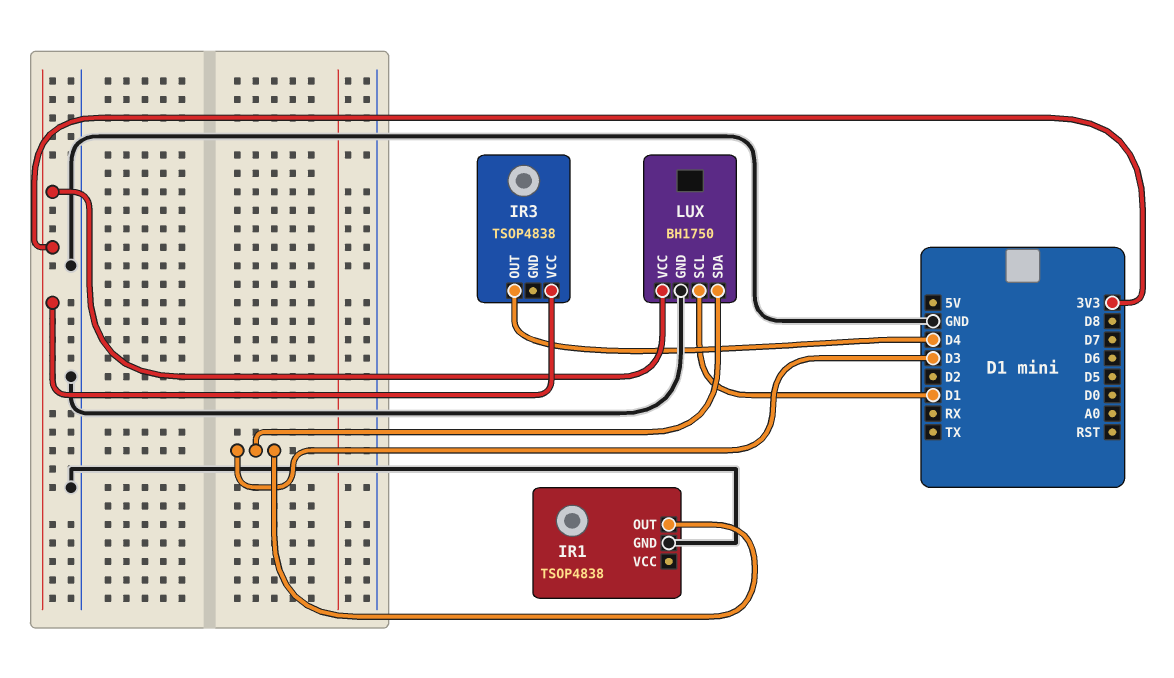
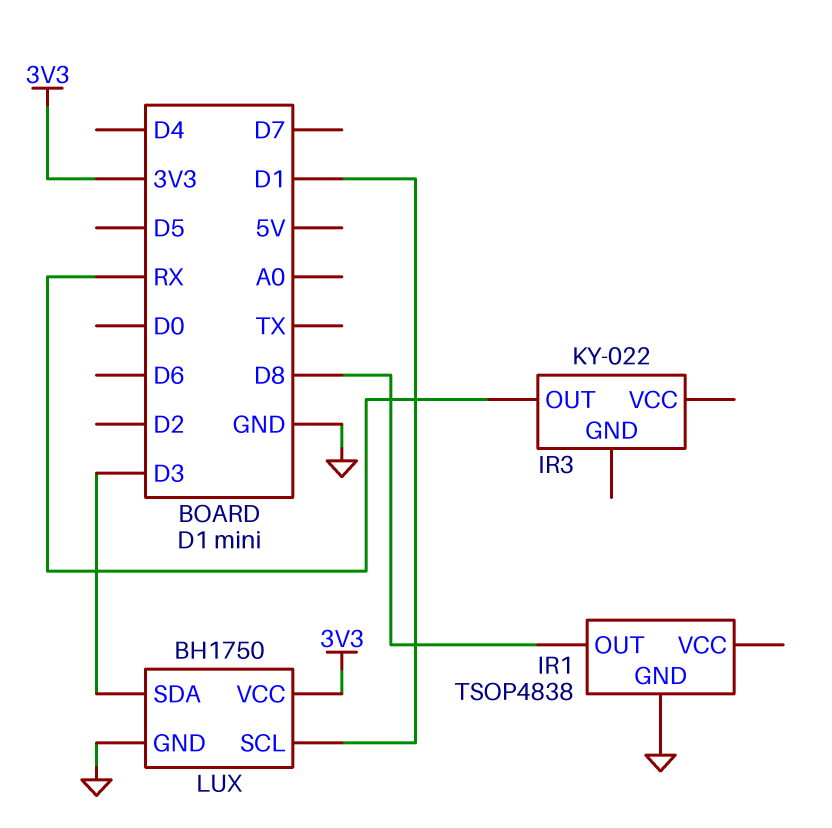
IR1 pin OUT: D3 -> D8
IR3: TSOP4838 -> KY-022
IR3 pin OUT: D4 -> RX
IR3 pin VCC: 3V3 -> none

